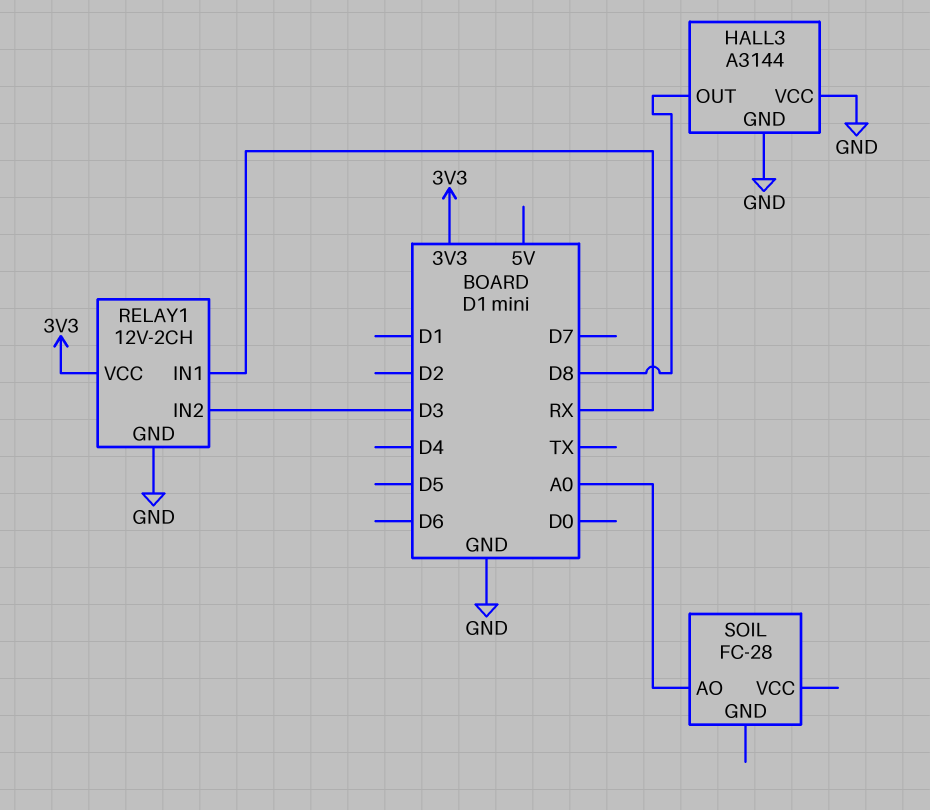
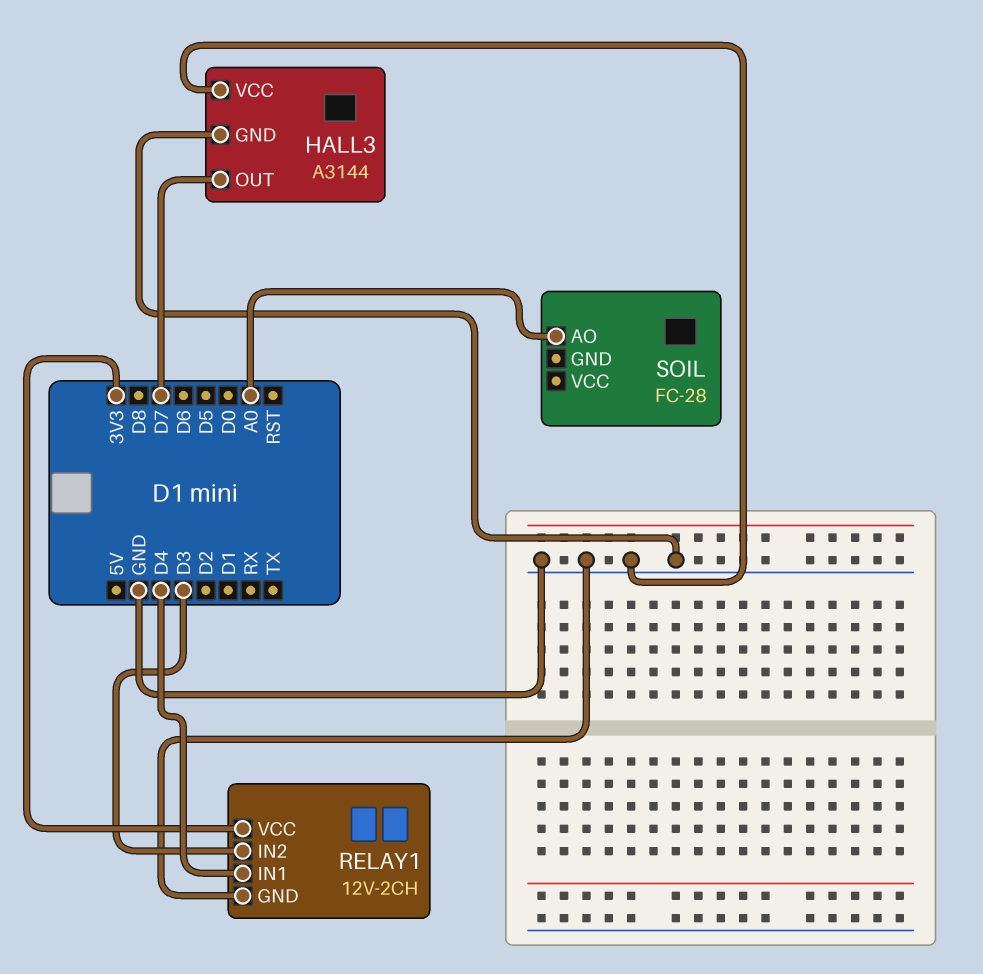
HALL3 pin OUT: D8 -> D7
RELAY1 pin IN1: RX -> D4

